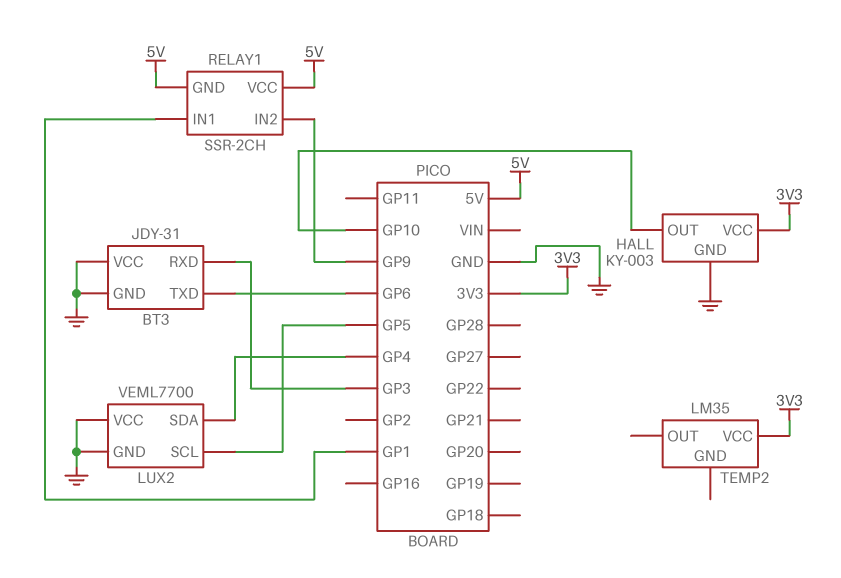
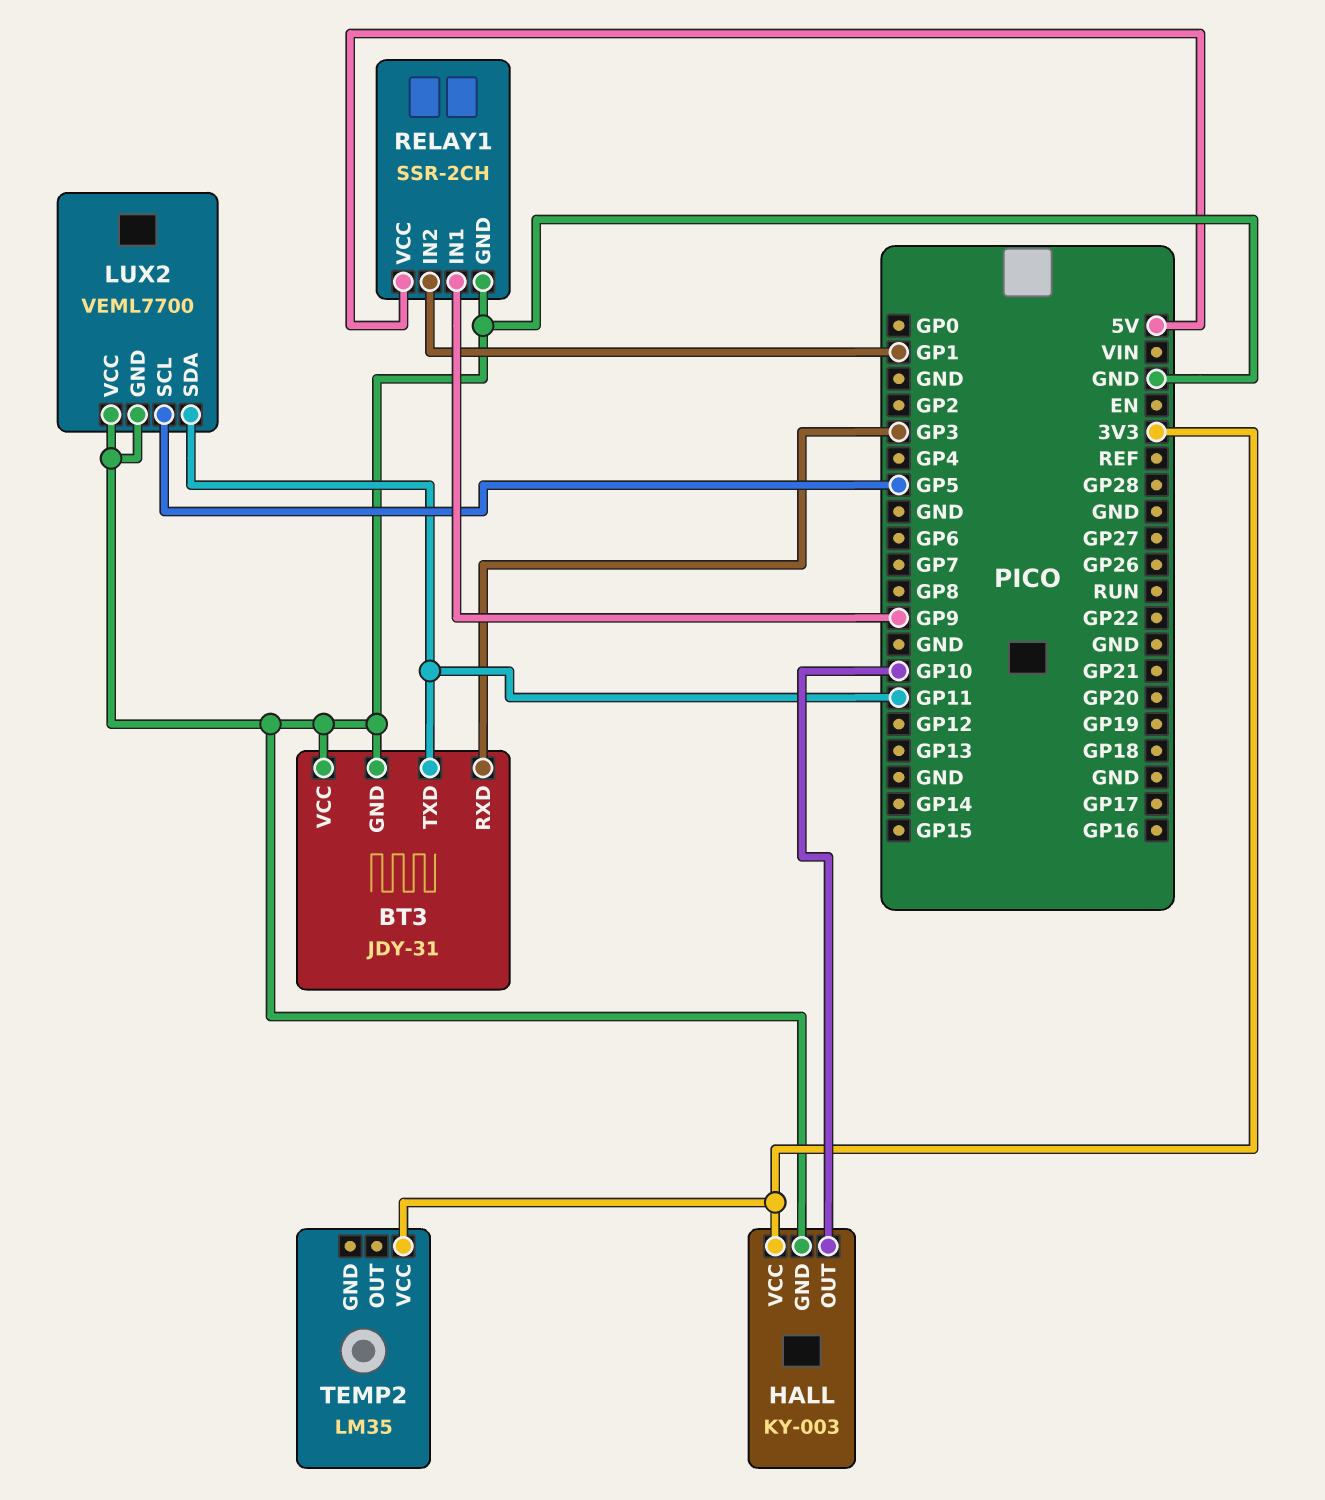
BT3 pin TXD: GP6 -> GP11
LUX2 pin SDA: GP4 -> GP11
RELAY1 pin GND: 5V -> GND
RELAY1 pin IN1: GP1 -> GP9
RELAY1 pin IN2: GP9 -> GP1

